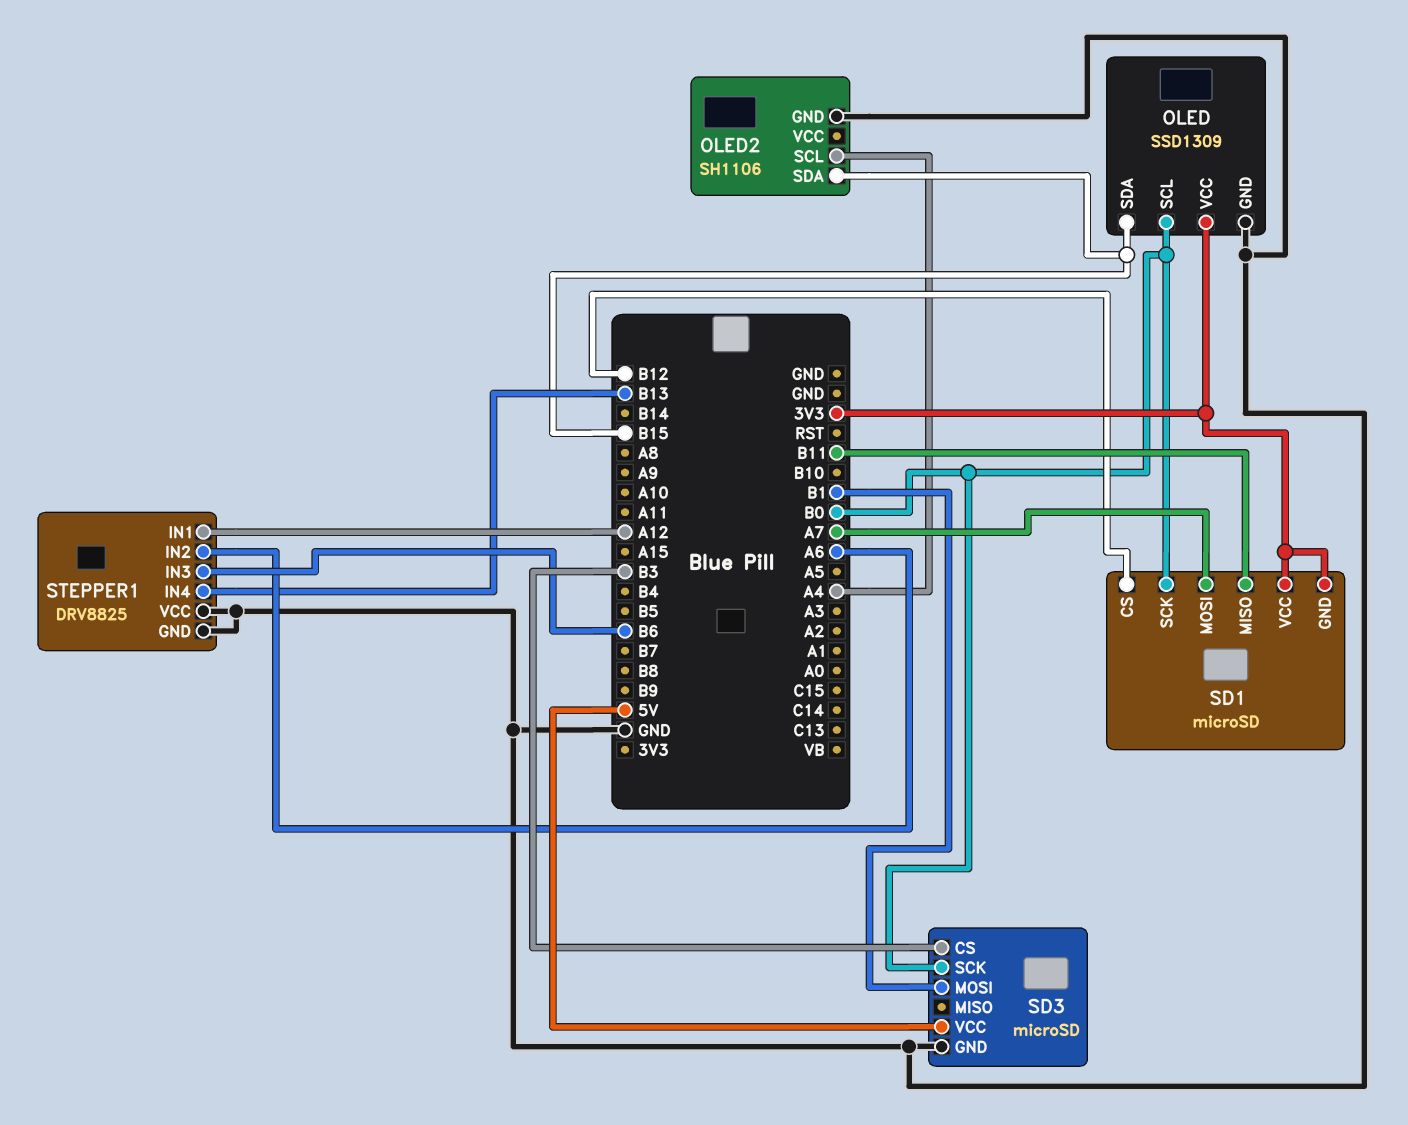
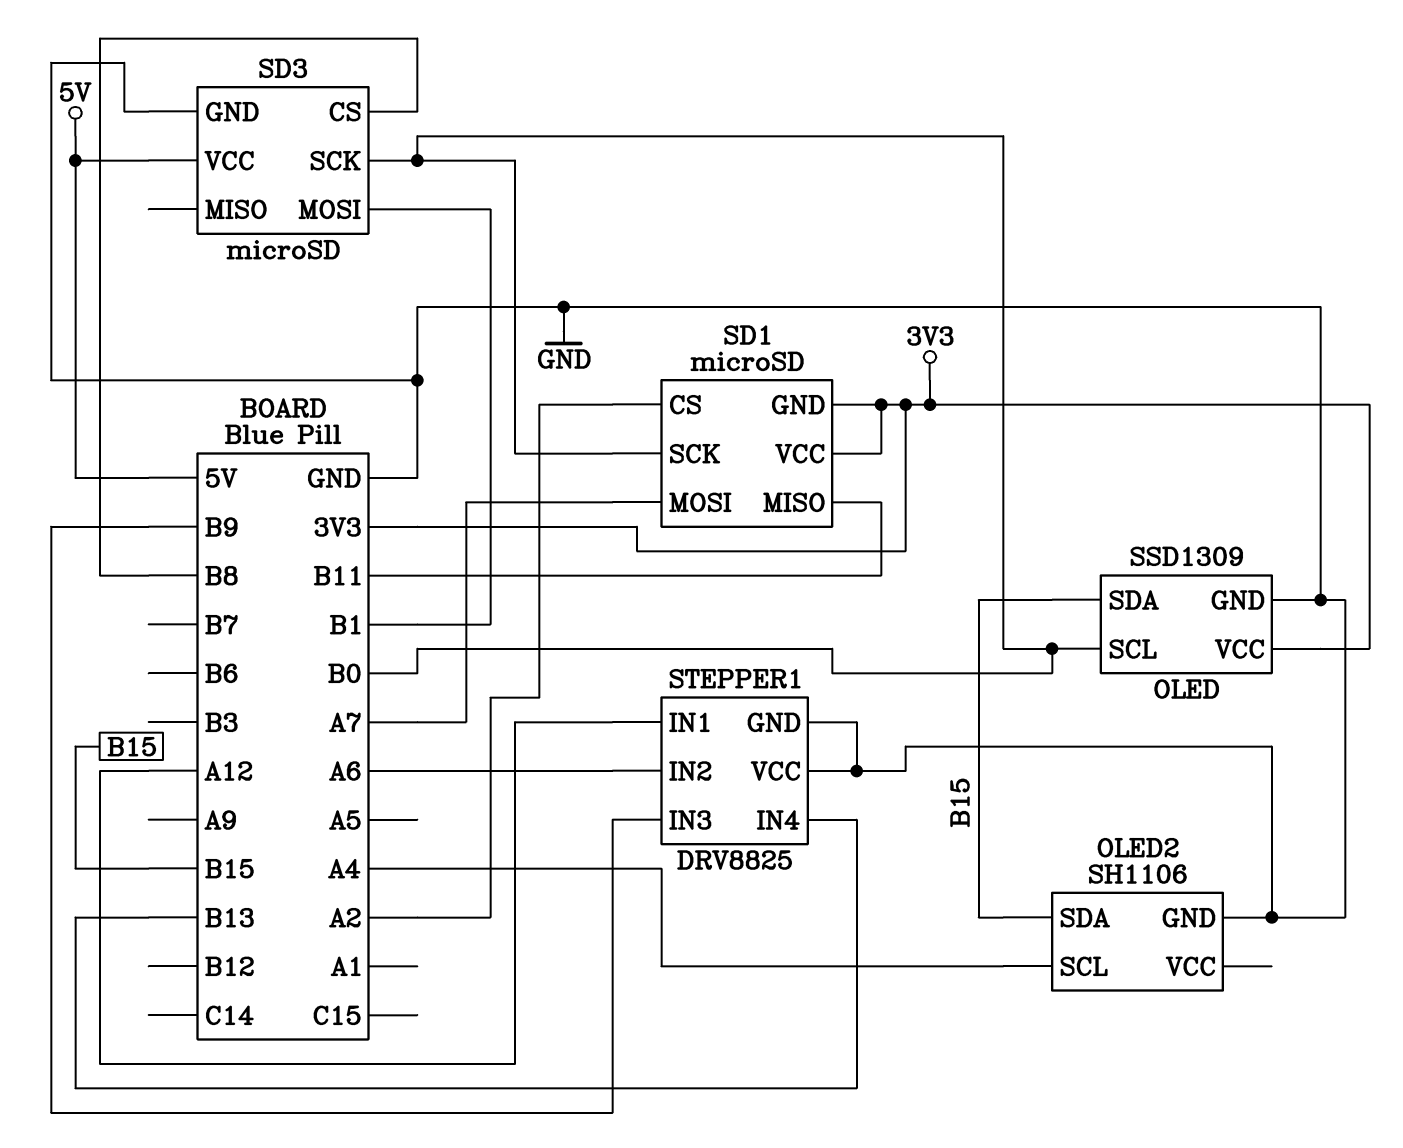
SD1 pin CS: B12 -> A2
SD3 pin CS: B3 -> B8
STEPPER1 pin IN3: B6 -> B9

